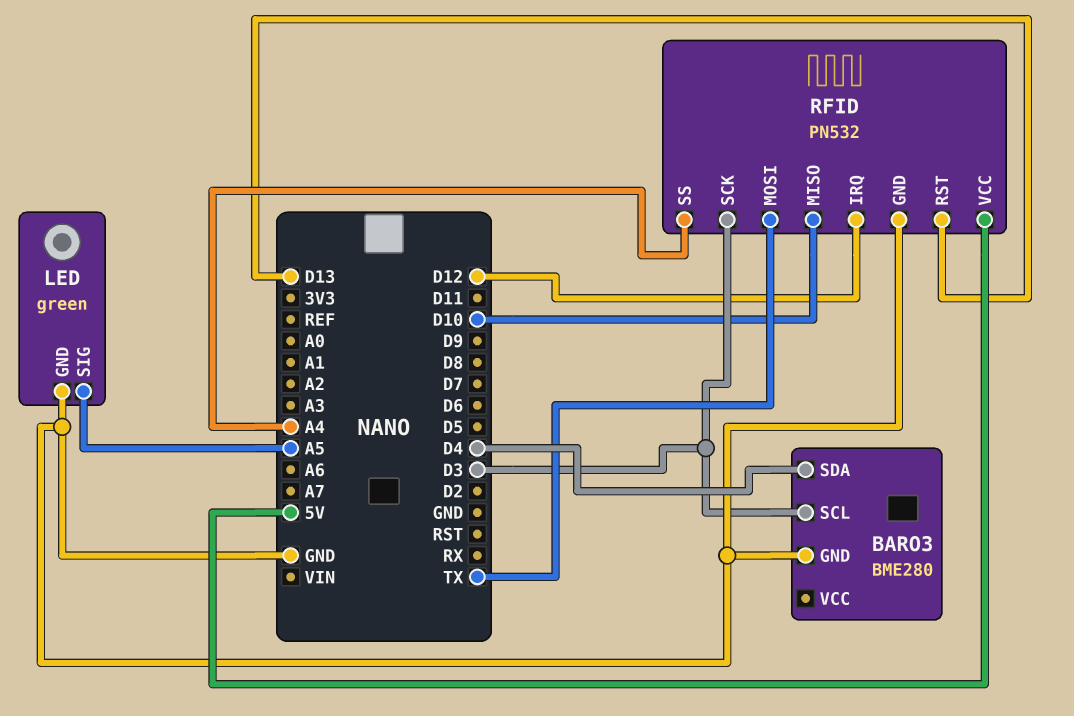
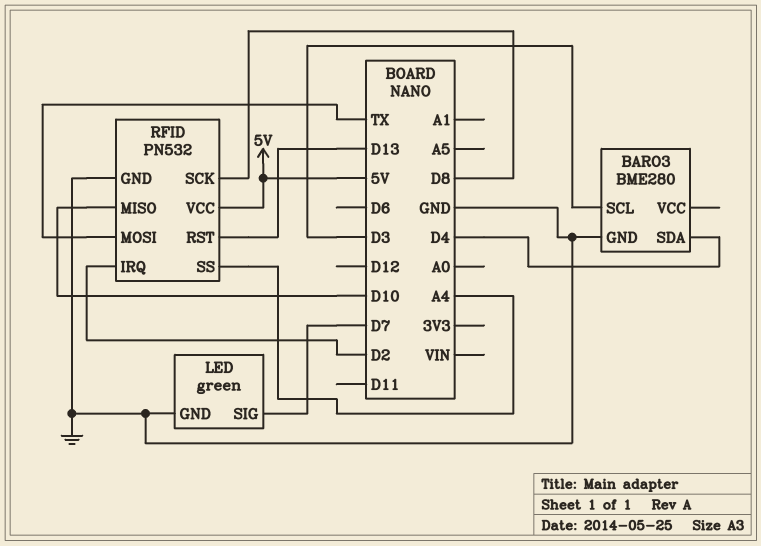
LED pin SIG: A5 -> D7
RFID pin IRQ: D12 -> D2
RFID pin SCK: D3 -> D8

